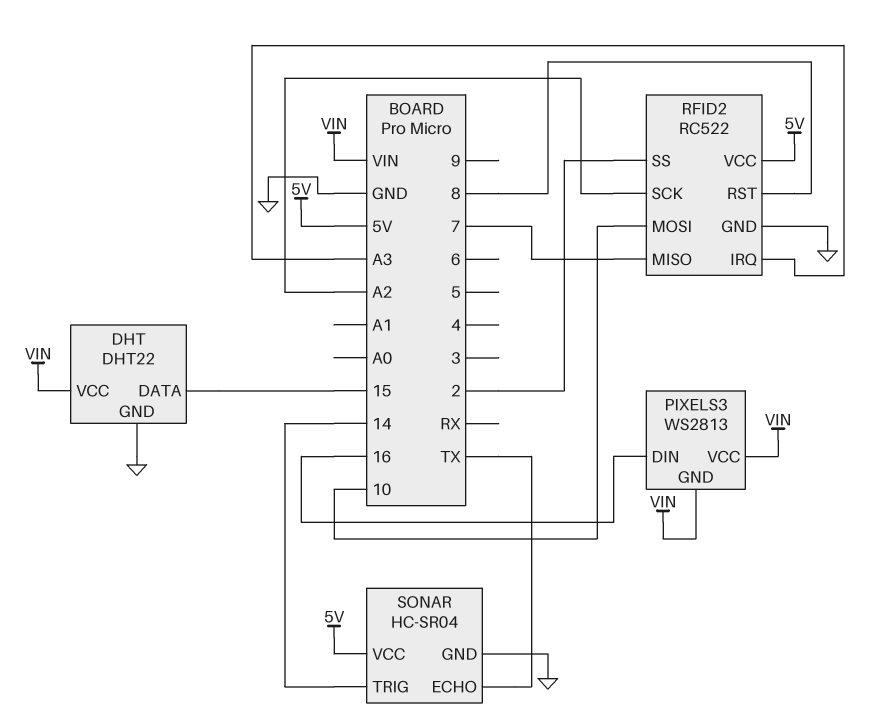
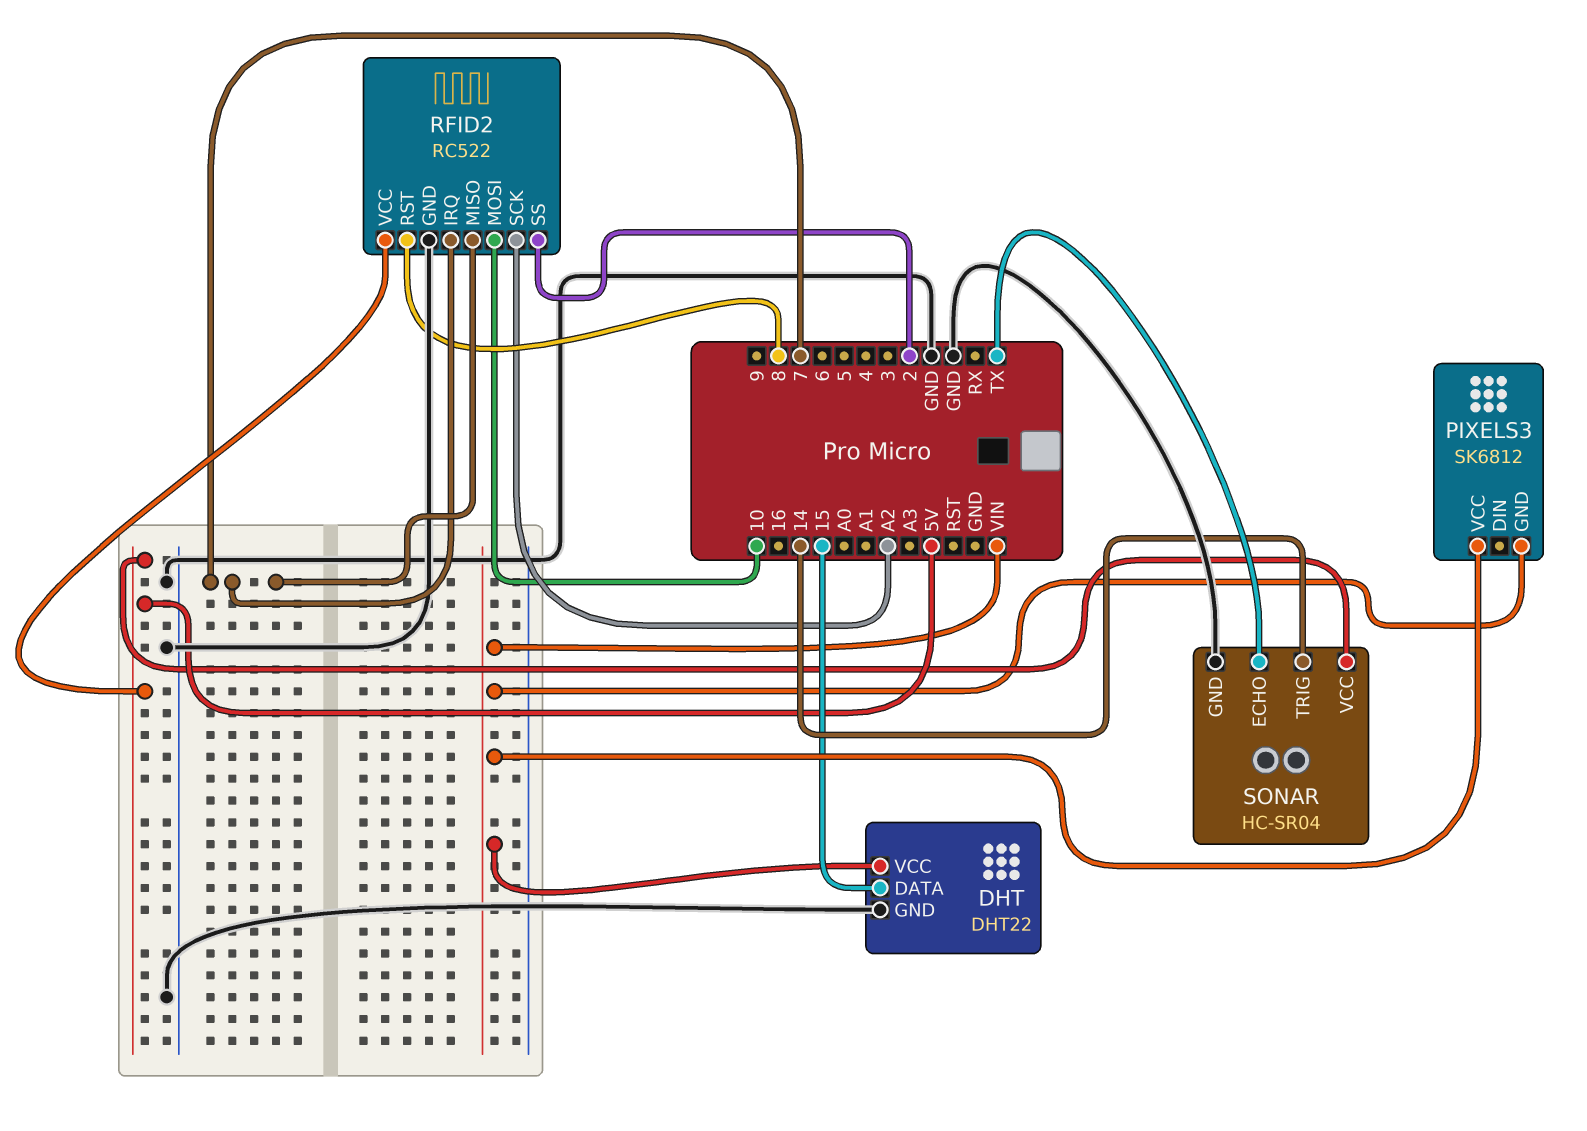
PIXELS3: WS2813 -> SK6812
PIXELS3 pin DIN: 16 -> none
RFID2 pin IRQ: A3 -> 7

